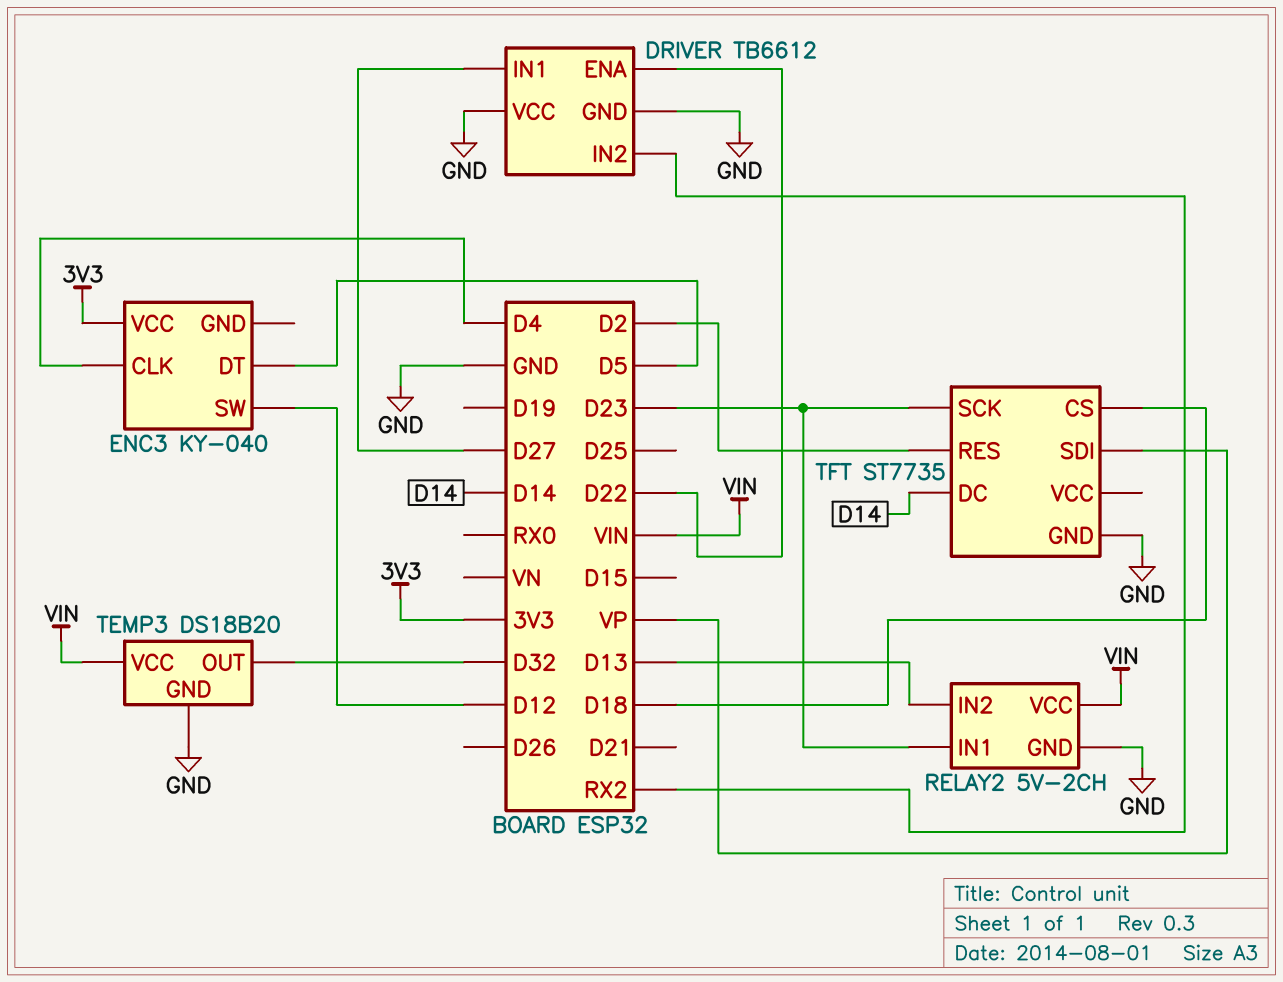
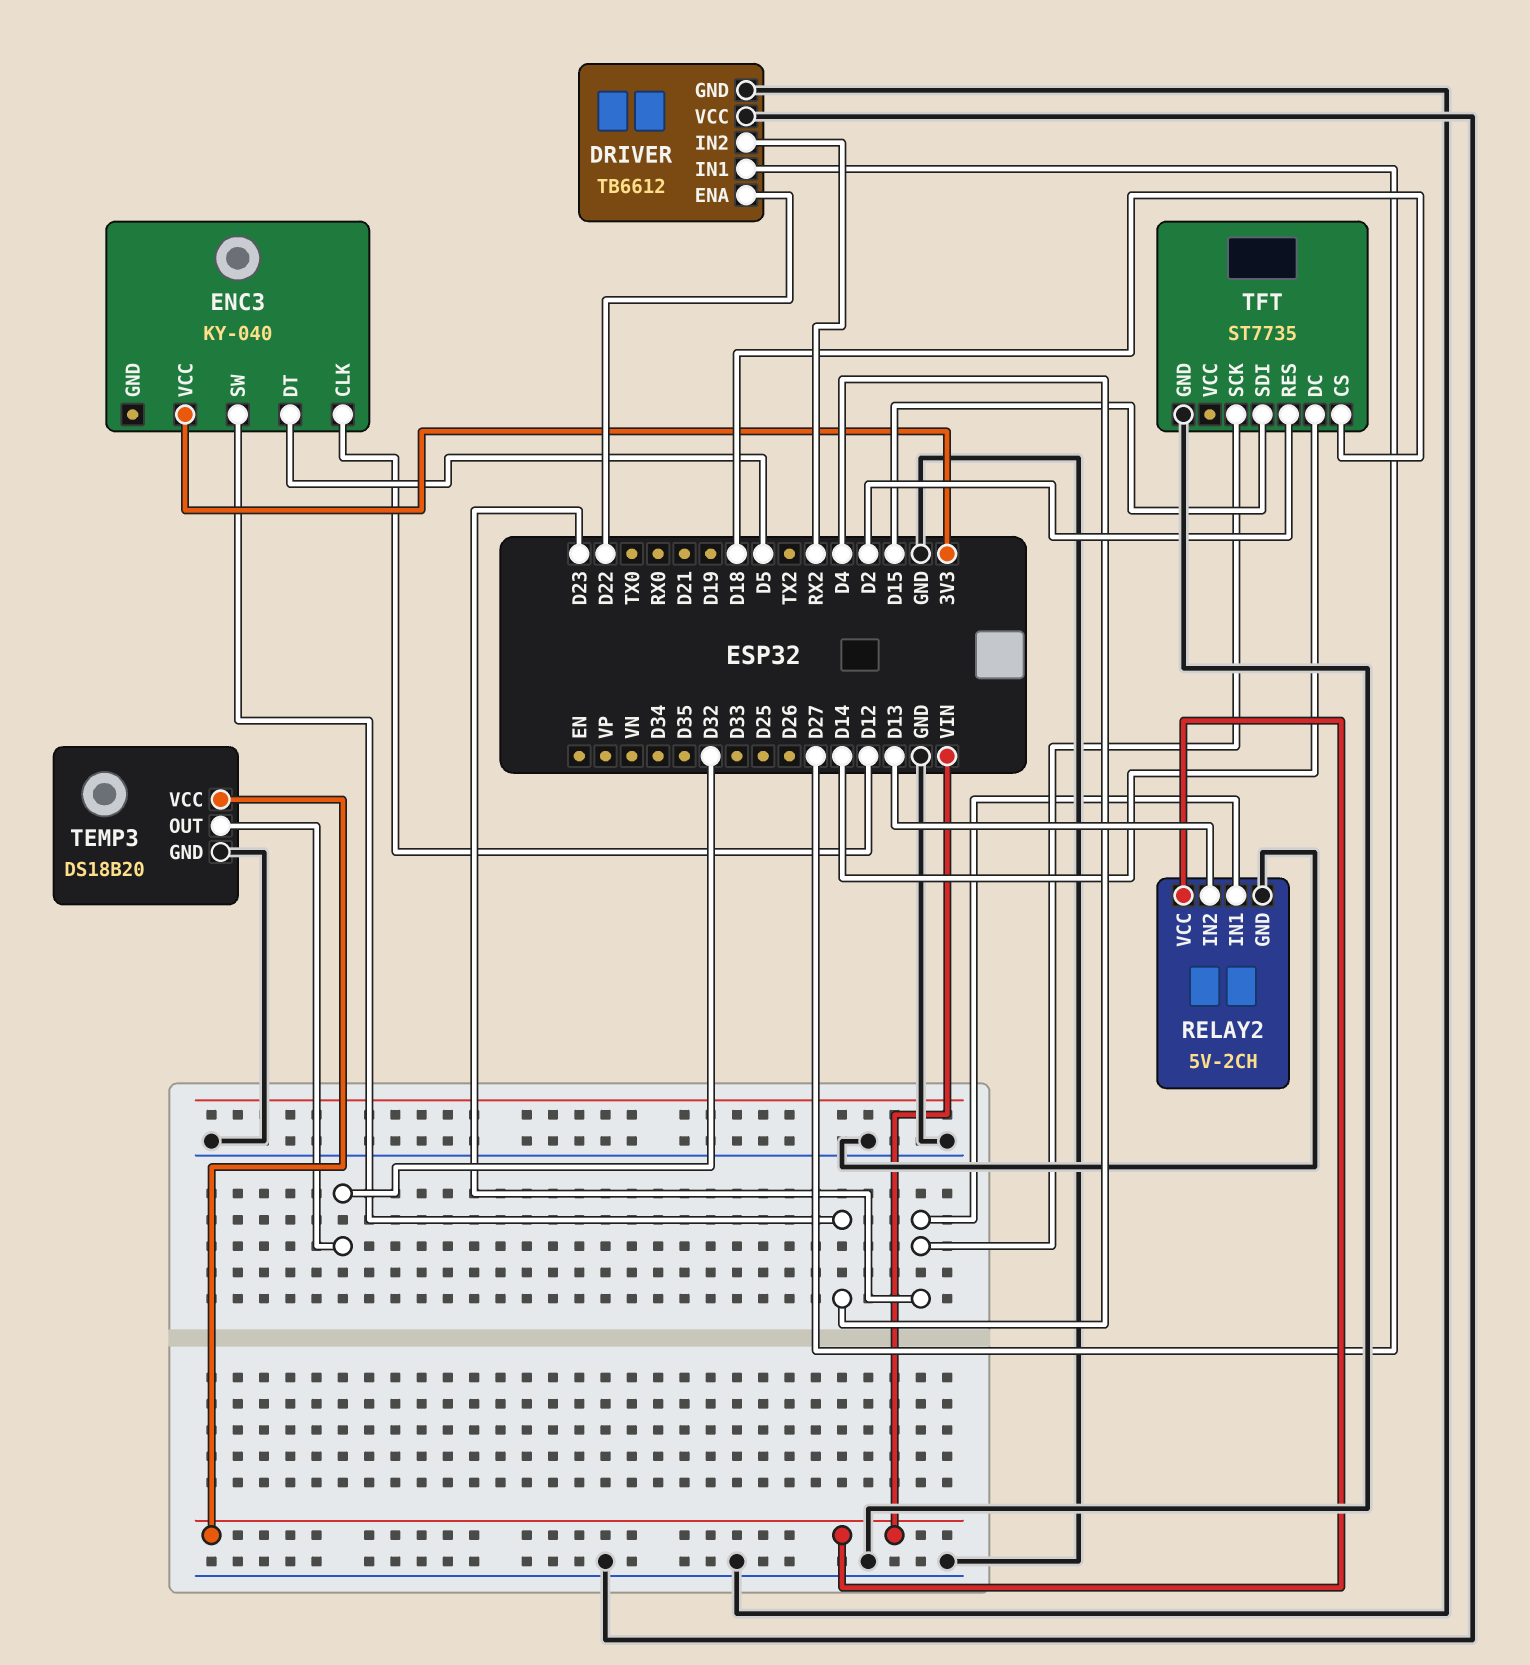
ENC3 pin CLK: D4 -> D12
ENC3 pin SW: D12 -> D4
TFT pin SDI: VP -> D15

